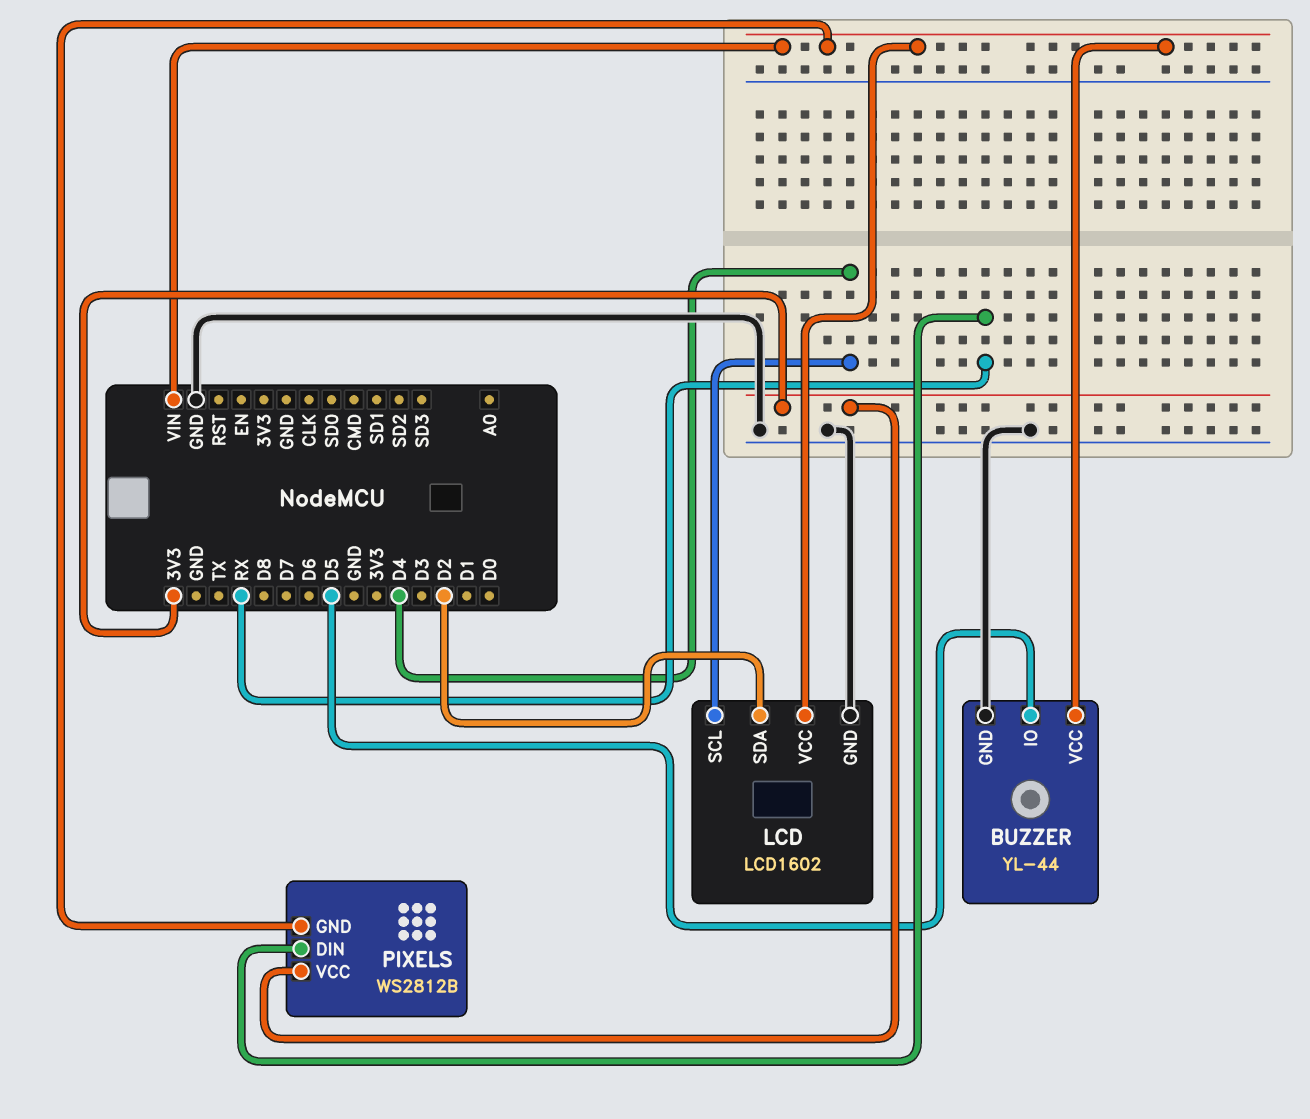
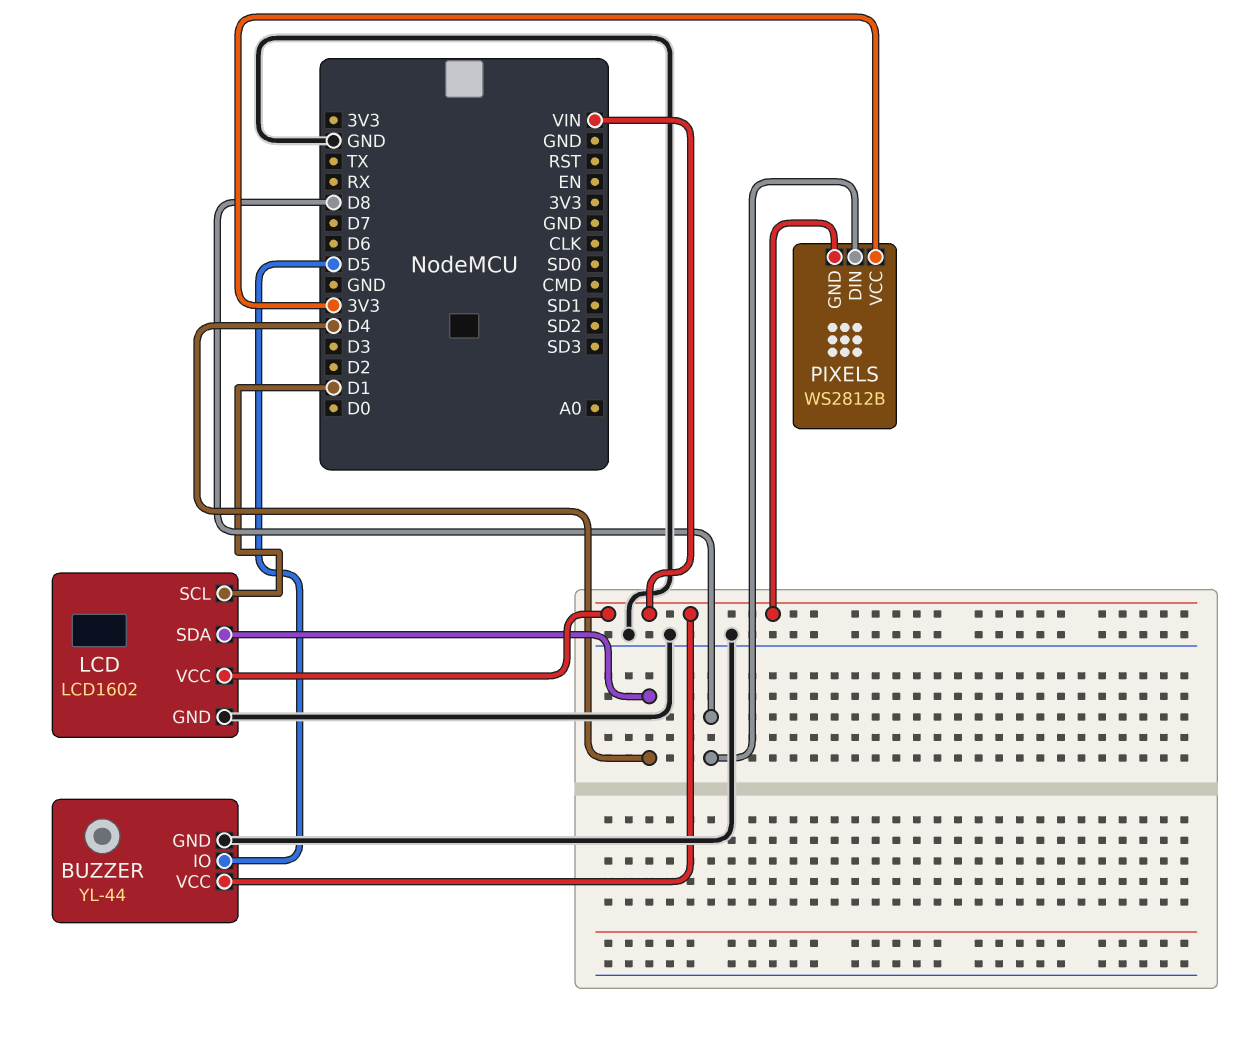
LCD pin SCL: D4 -> D1
LCD pin SDA: D2 -> D4
PIXELS pin DIN: RX -> D8

